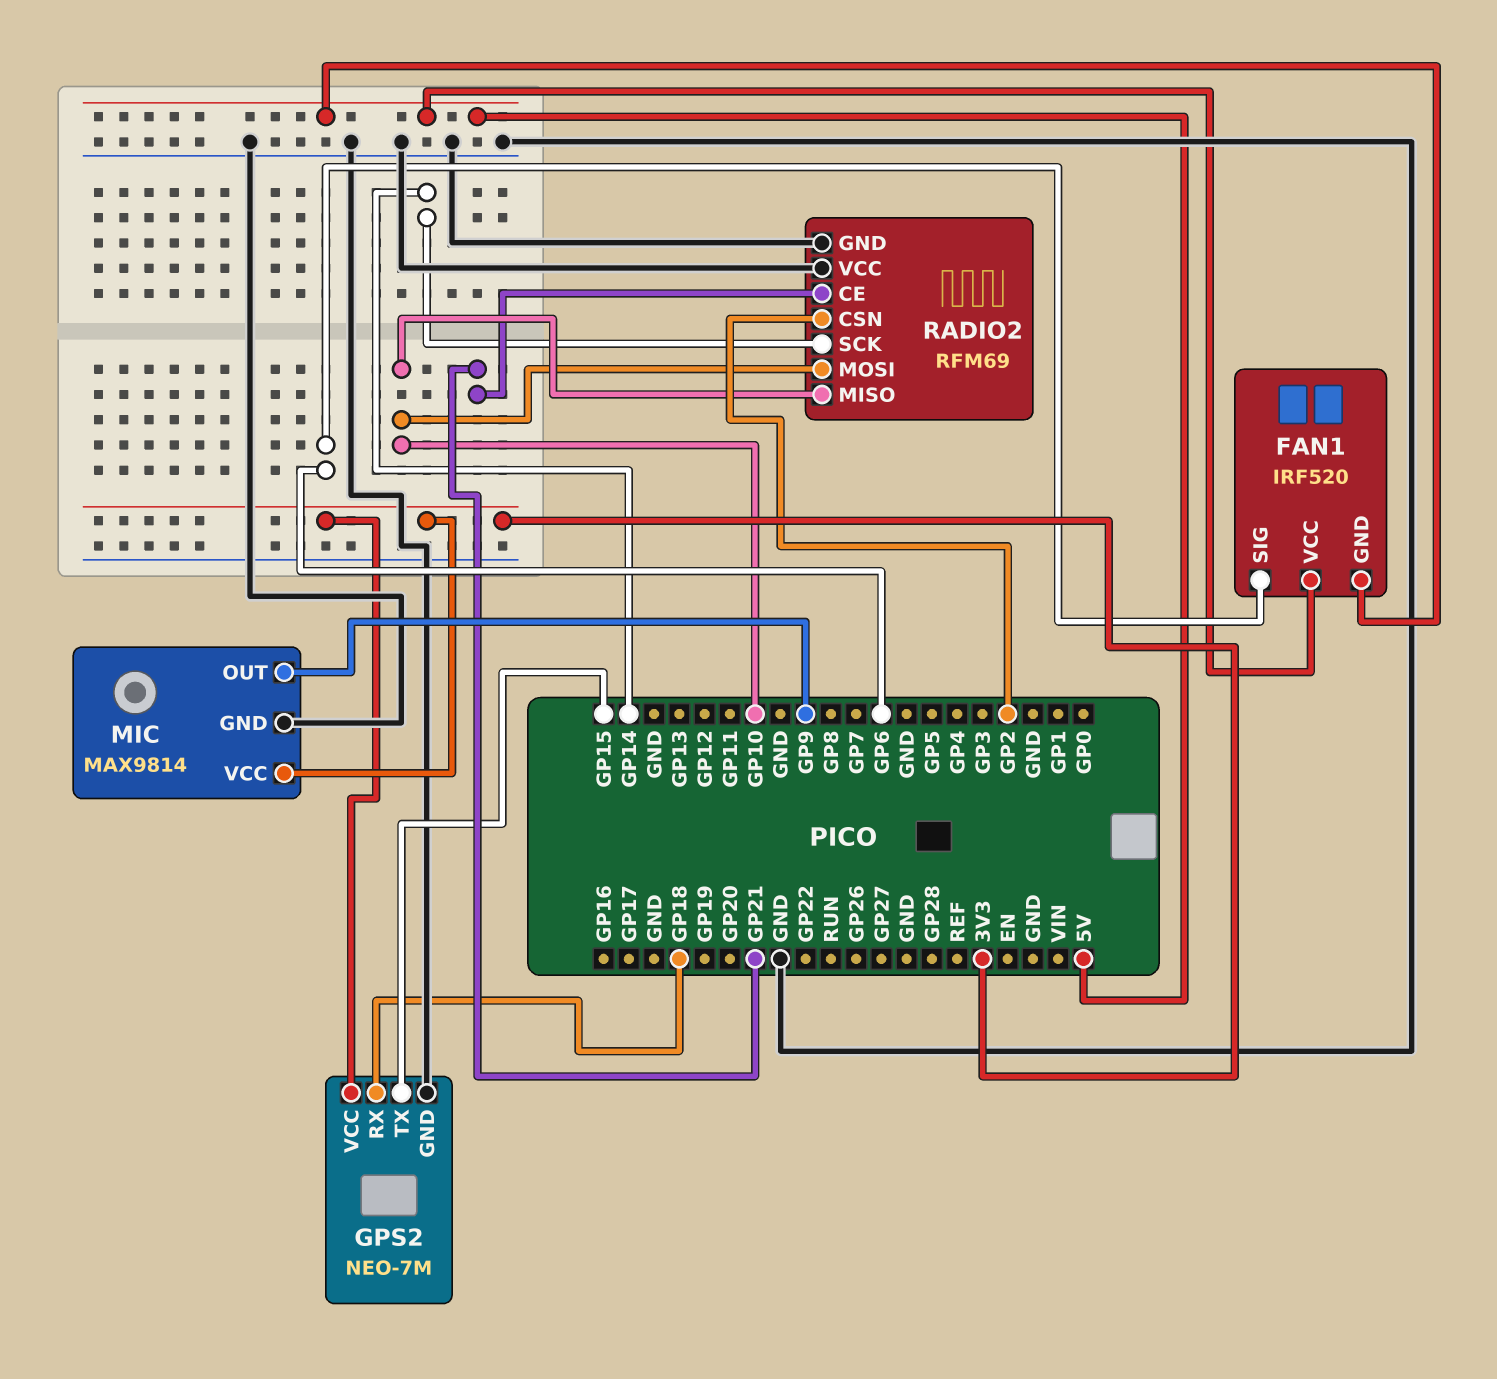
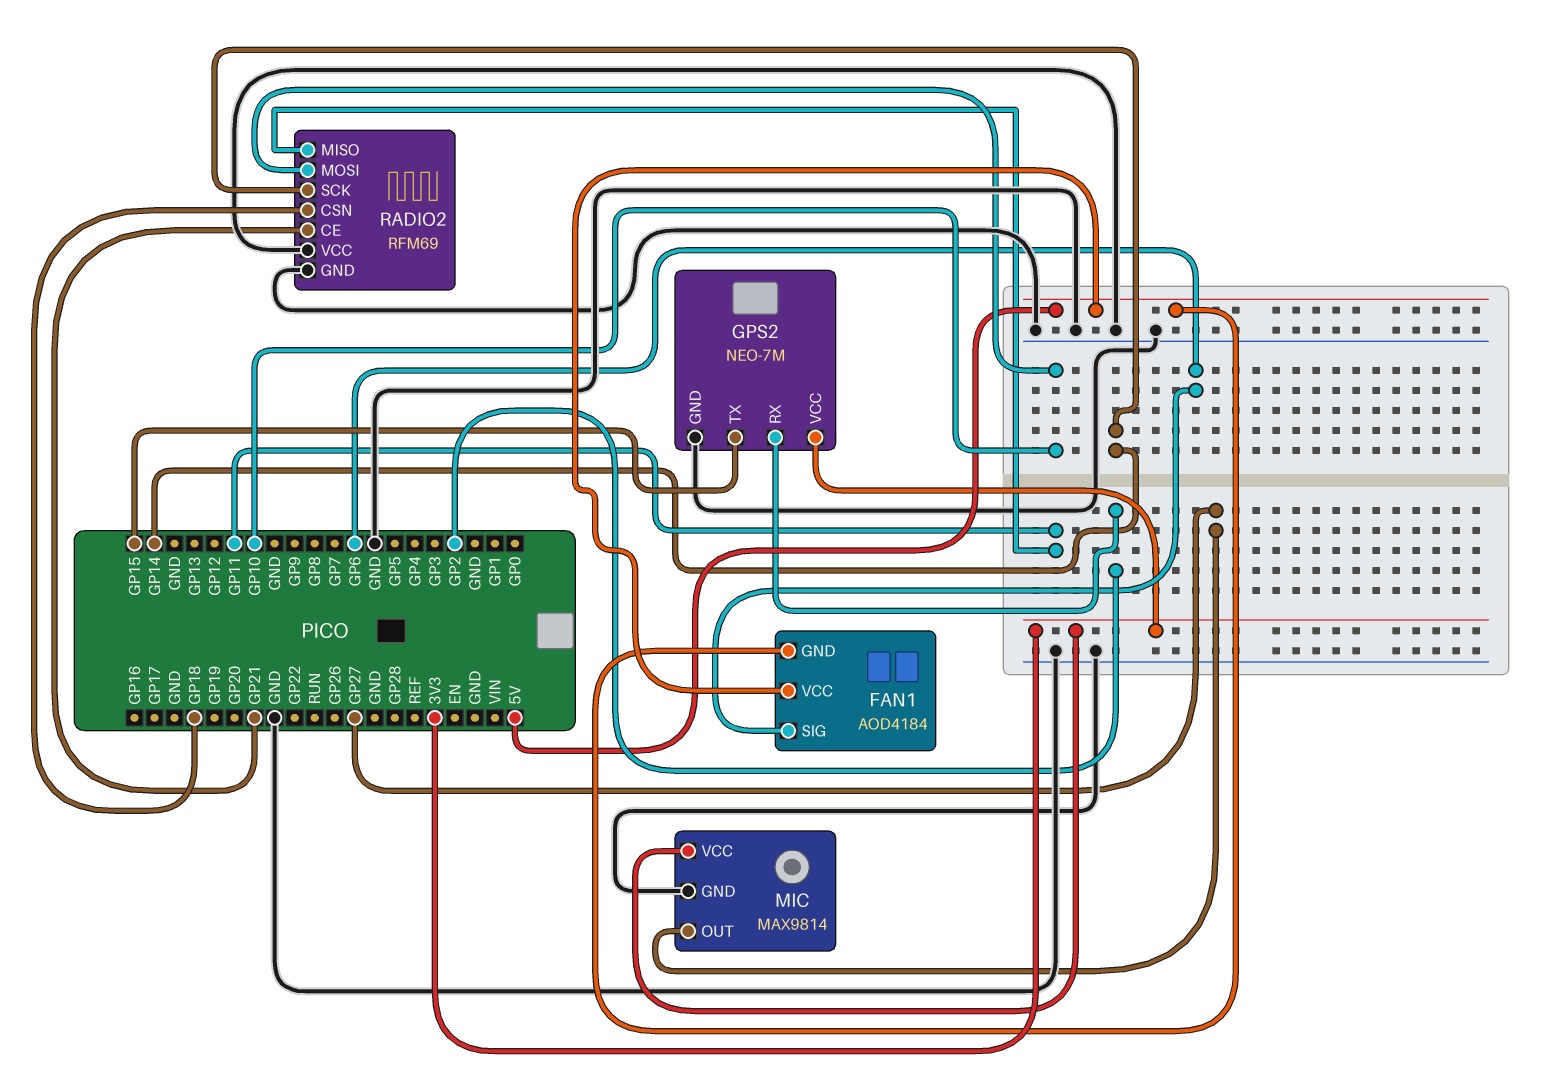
FAN1: IRF520 -> AOD4184
GPS2 pin RX: GP18 -> GP2
MIC pin OUT: GP9 -> GP27
RADIO2 pin CSN: GP2 -> GP18
RADIO2 pin MISO: GP10 -> GP11

